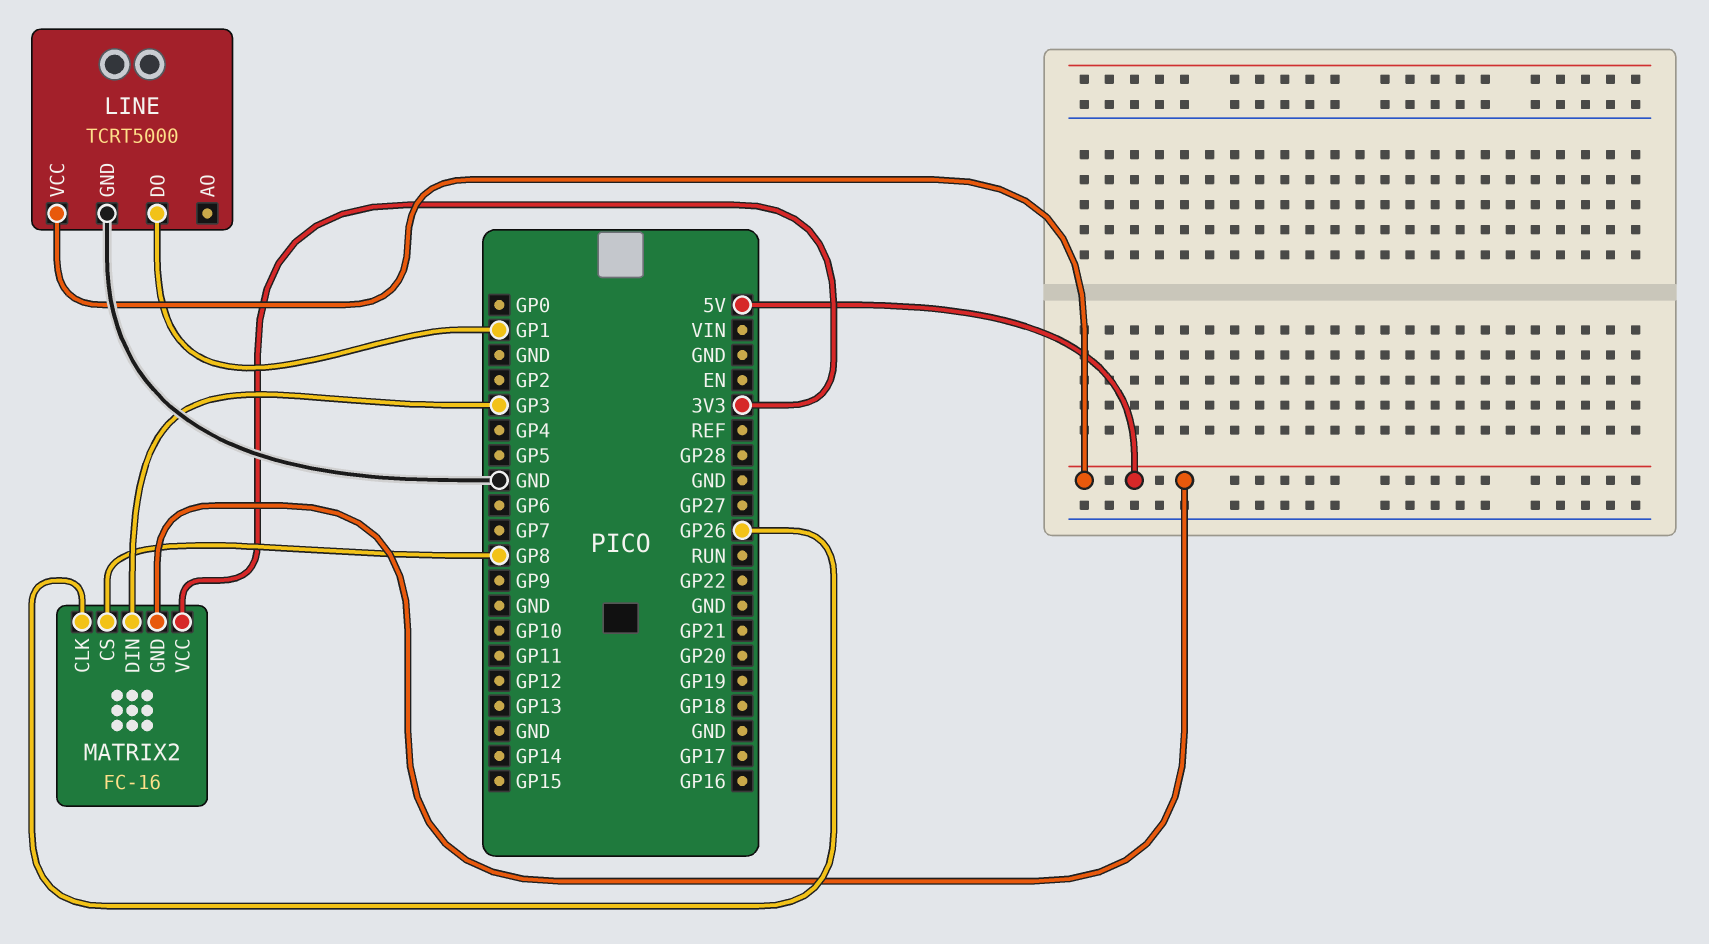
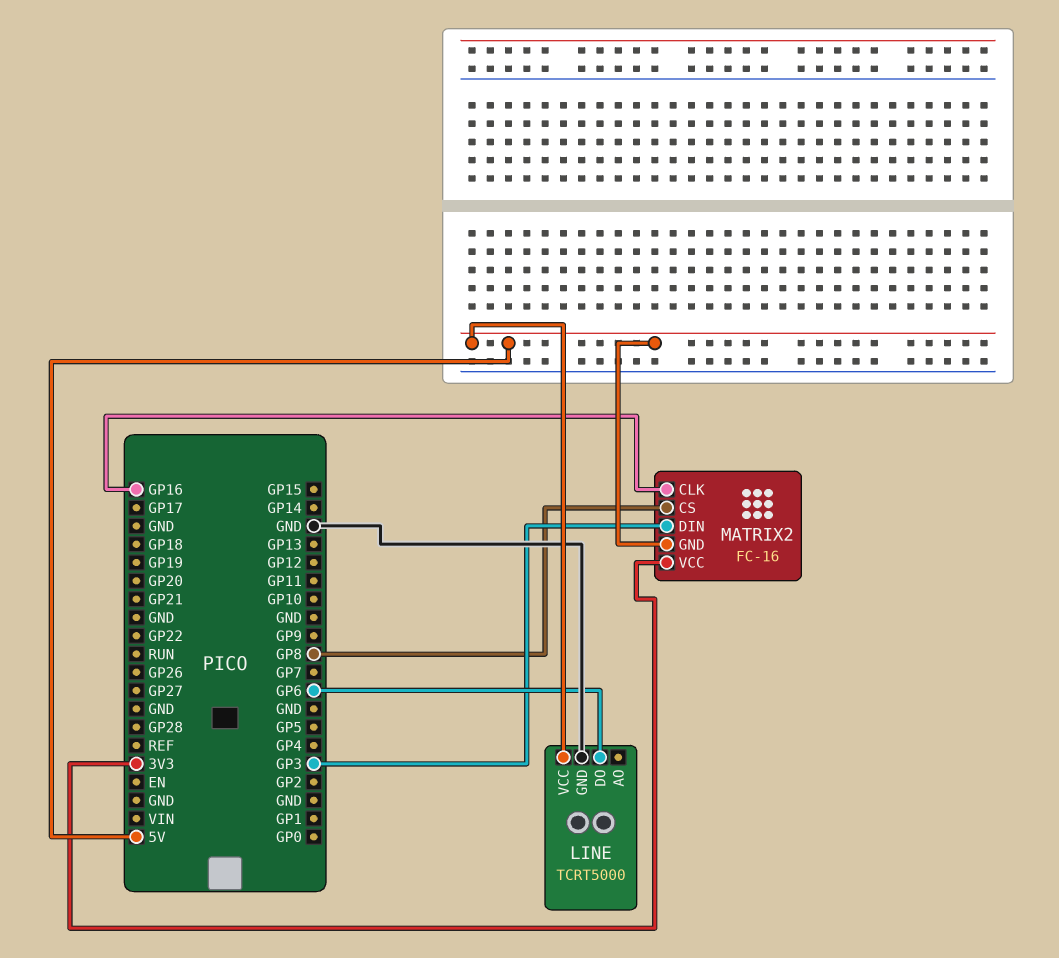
LINE pin DO: GP1 -> GP6
MATRIX2 pin CLK: GP26 -> GP16

